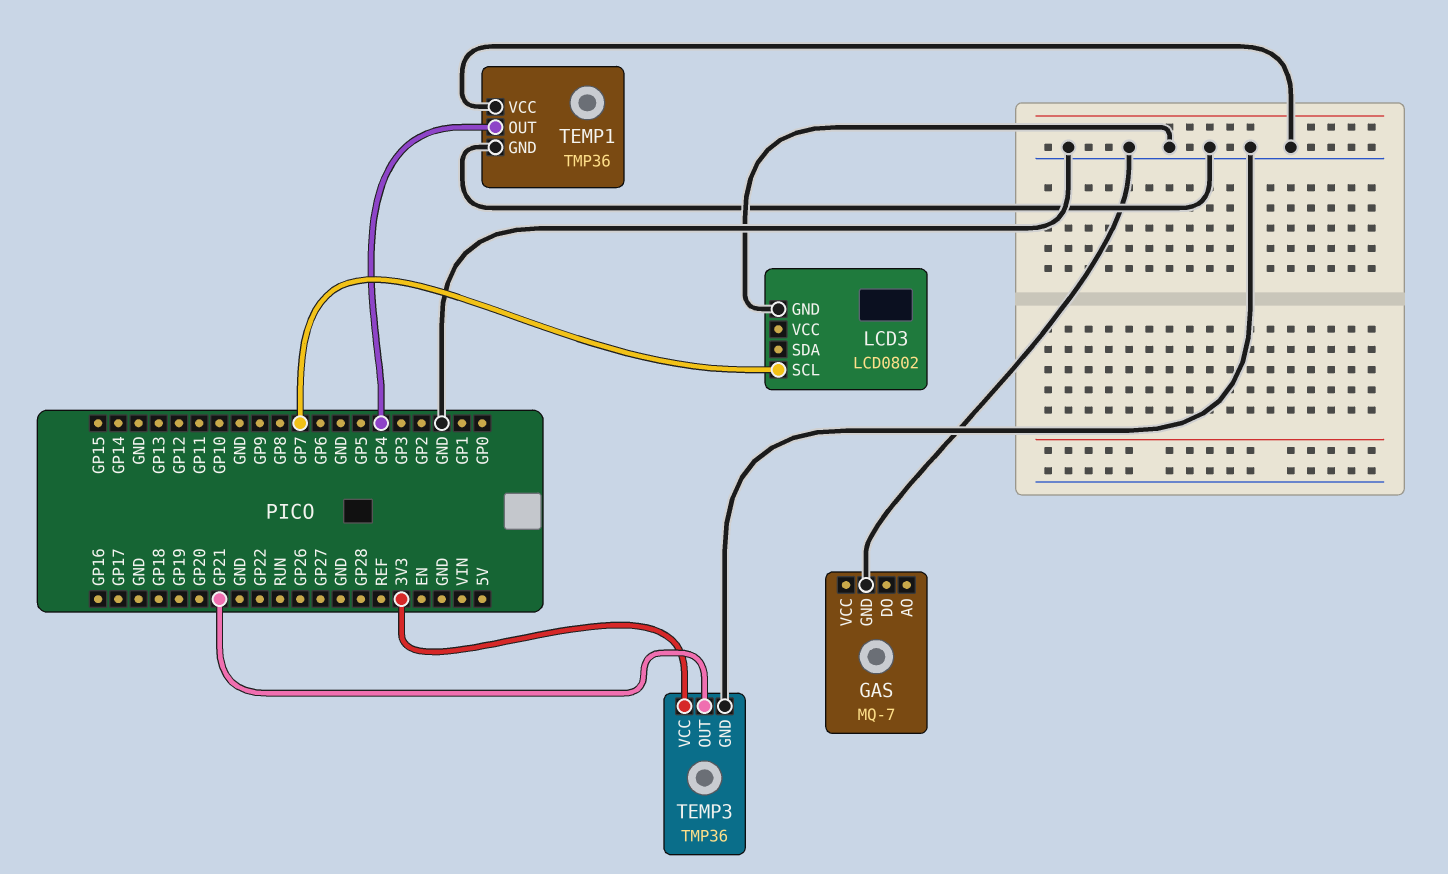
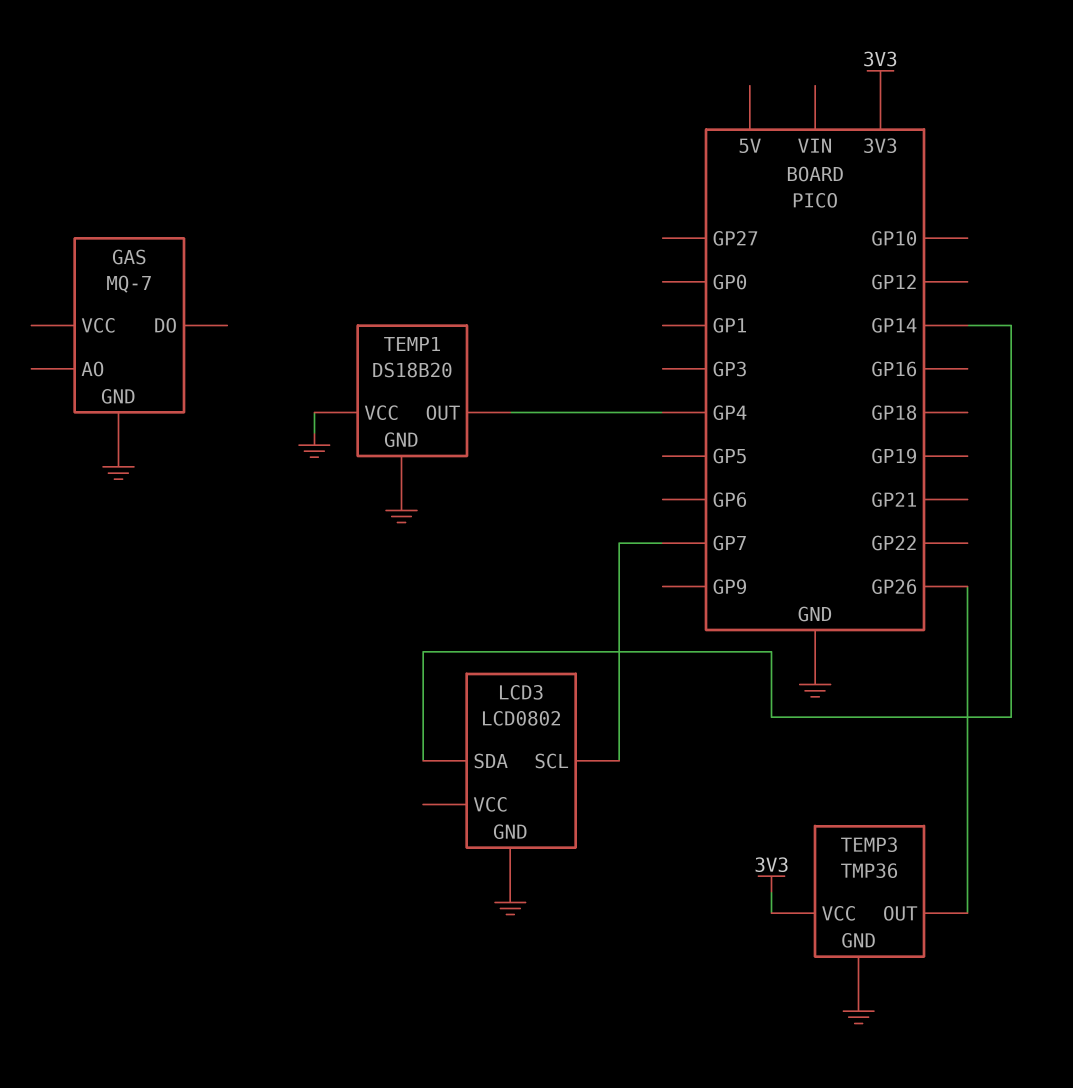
LCD3 pin SDA: none -> GP14
TEMP1: TMP36 -> DS18B20
TEMP3 pin OUT: GP21 -> GP26

